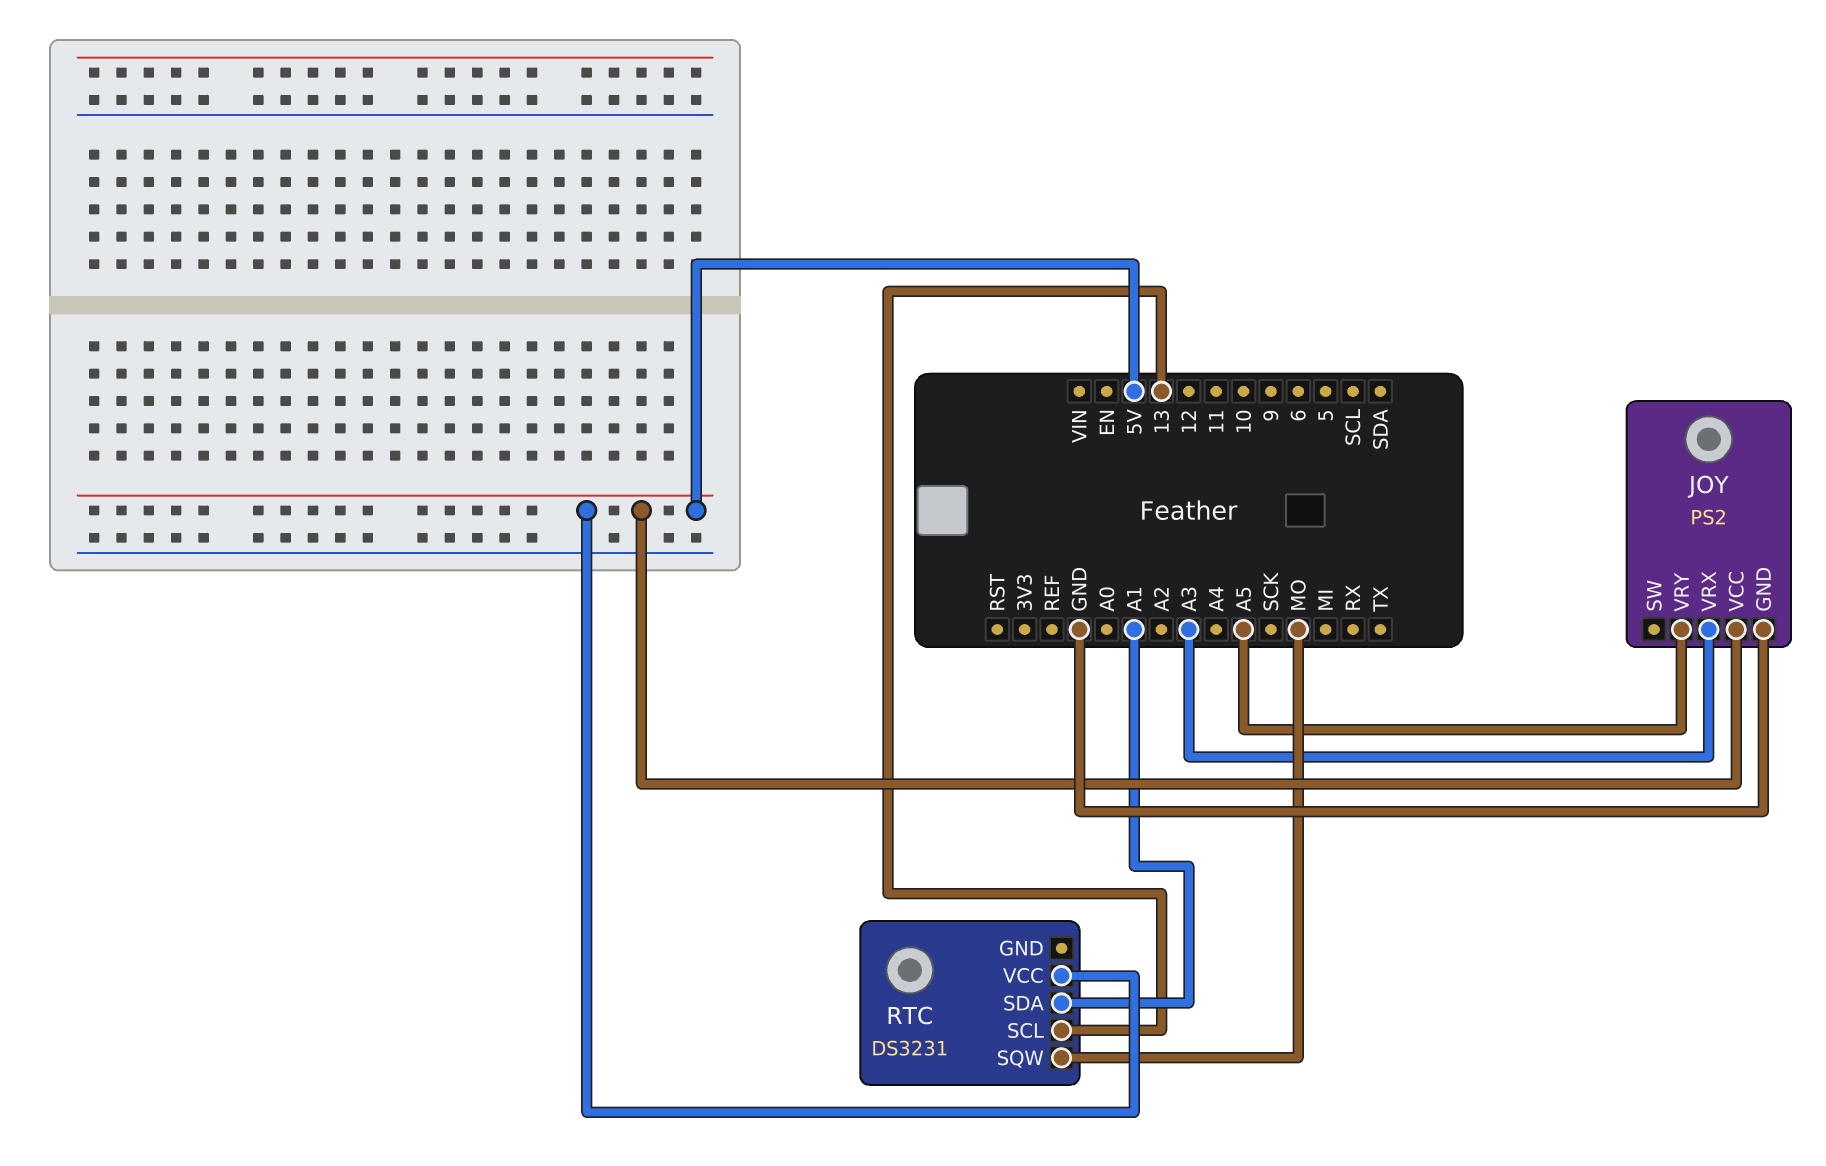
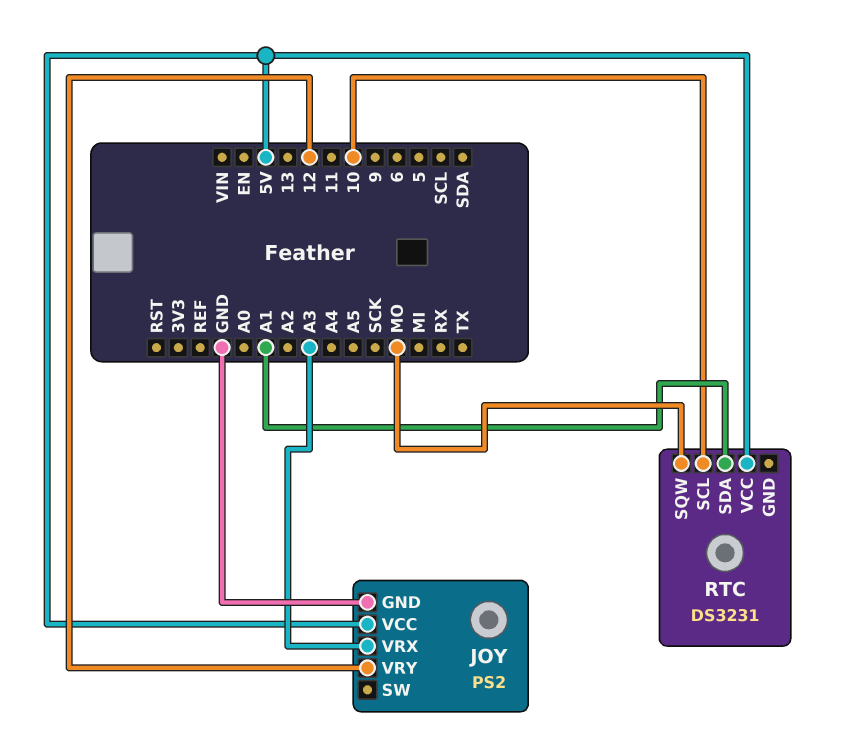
JOY pin VRY: A5 -> 12
RTC pin SCL: 13 -> 10

